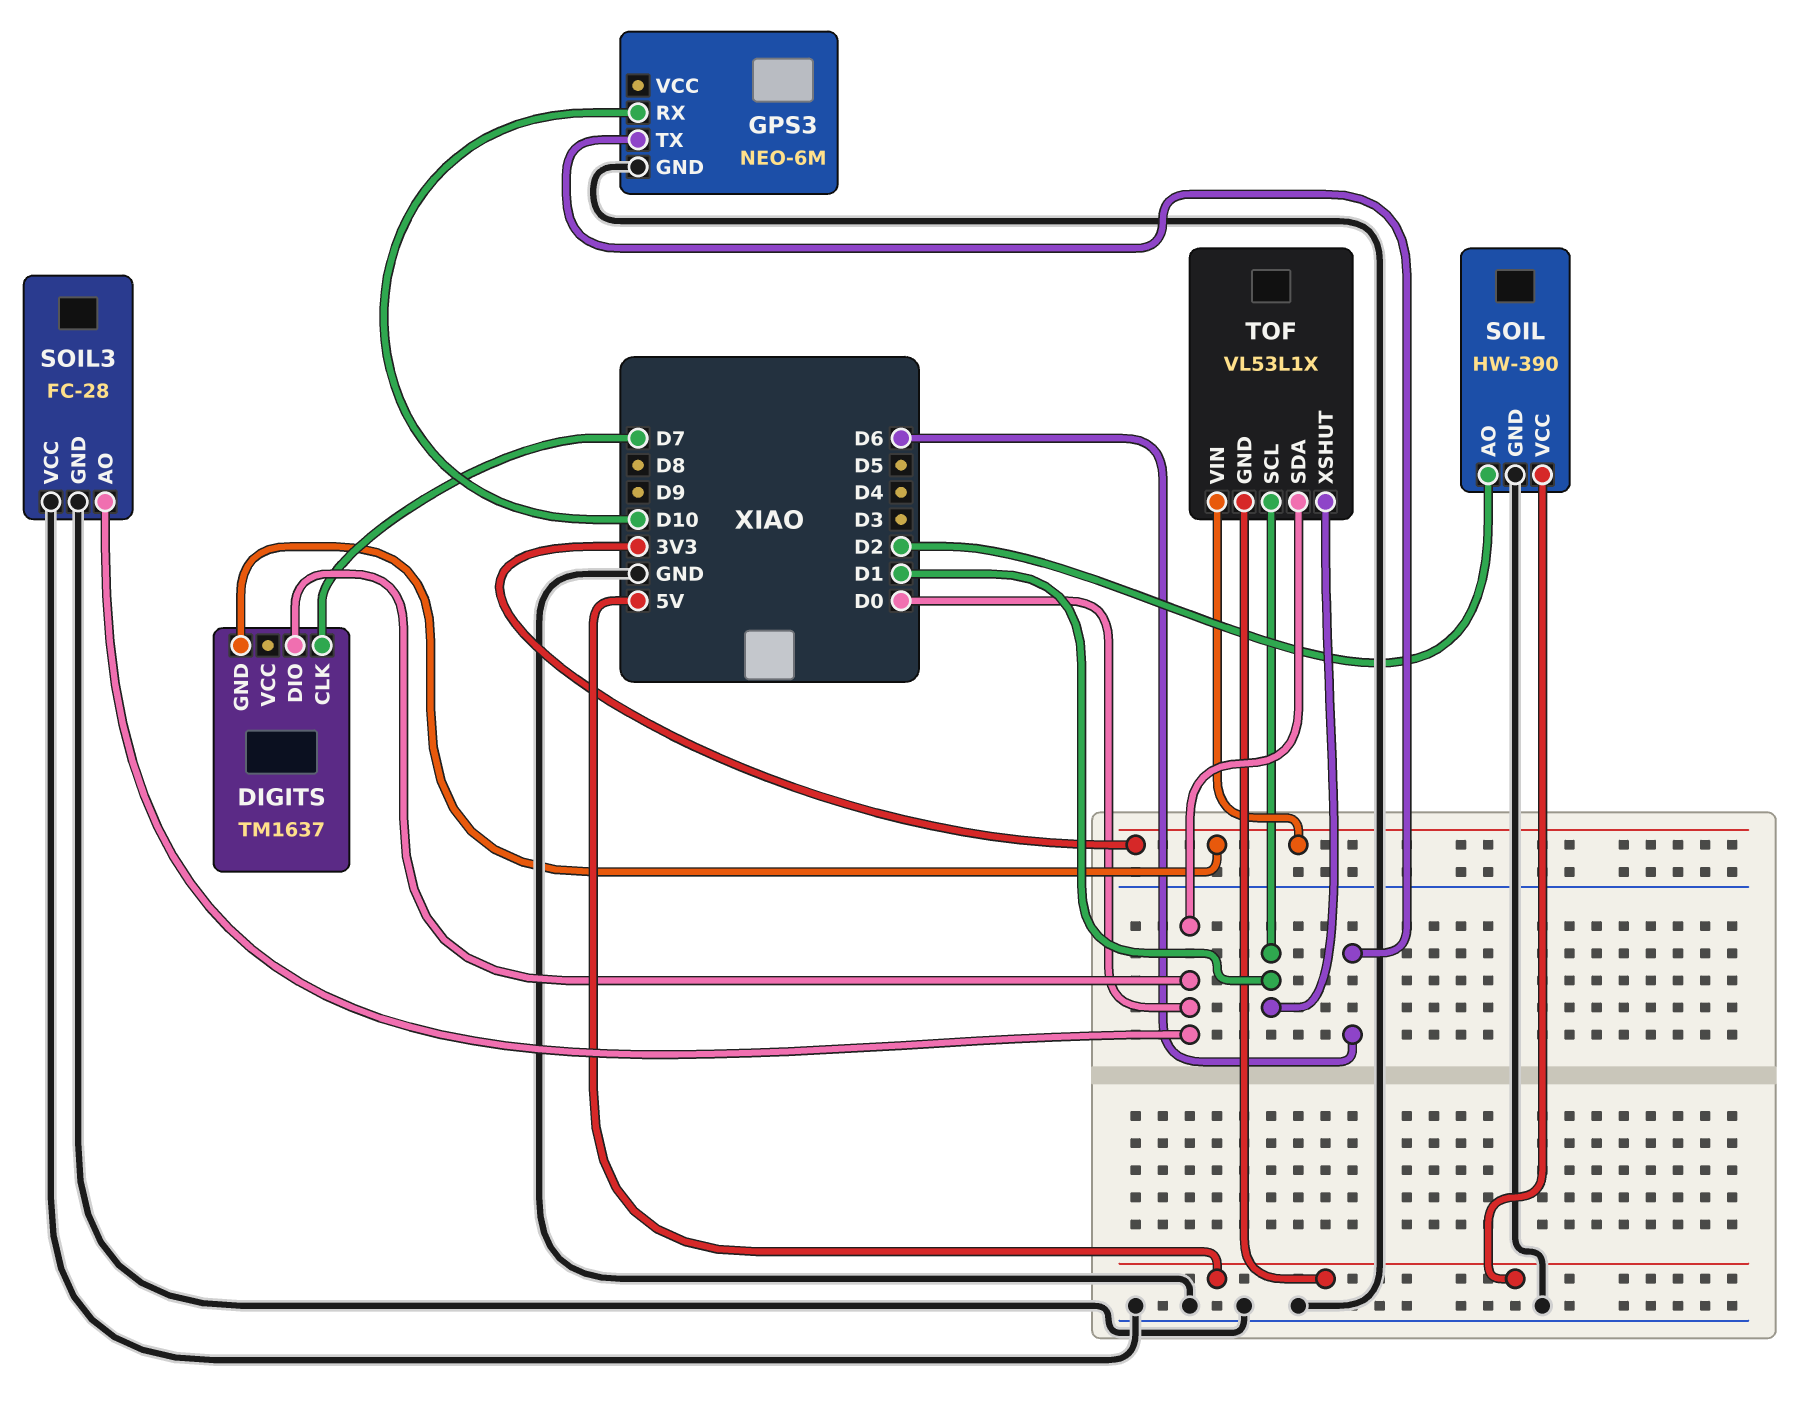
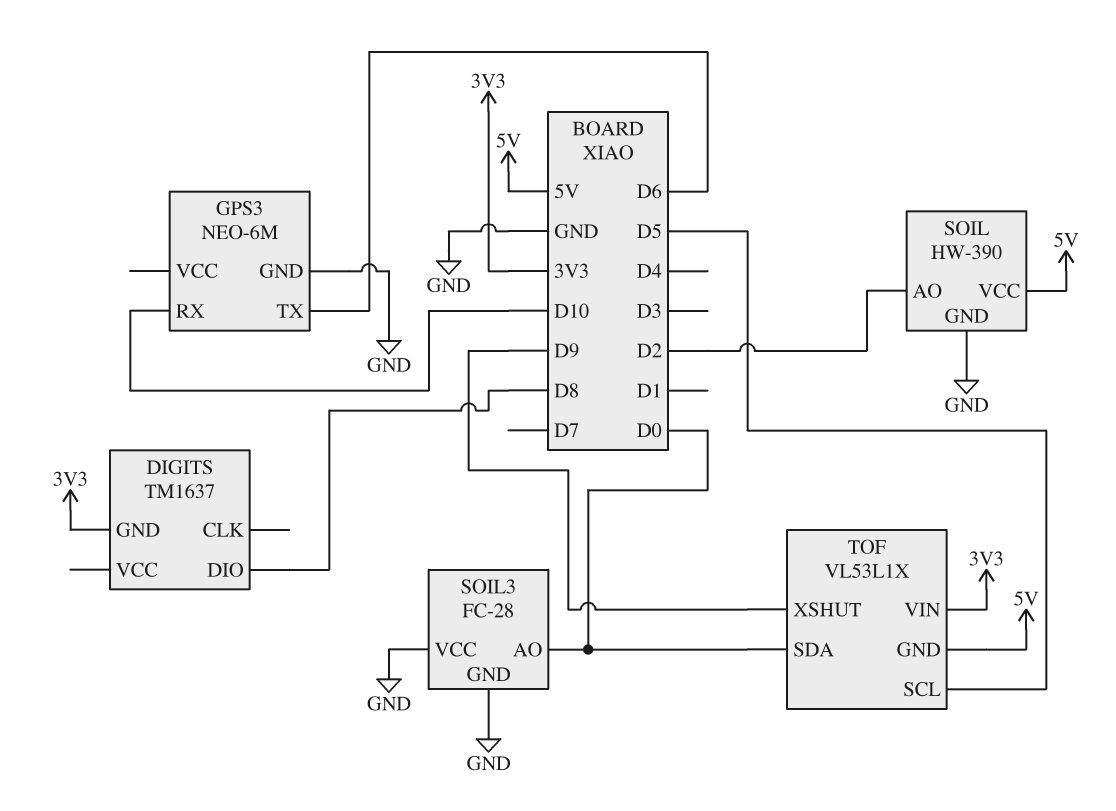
DIGITS pin CLK: D7 -> none
DIGITS pin DIO: D0 -> D8
TOF pin SCL: D1 -> D5
TOF pin XSHUT: D1 -> D9

